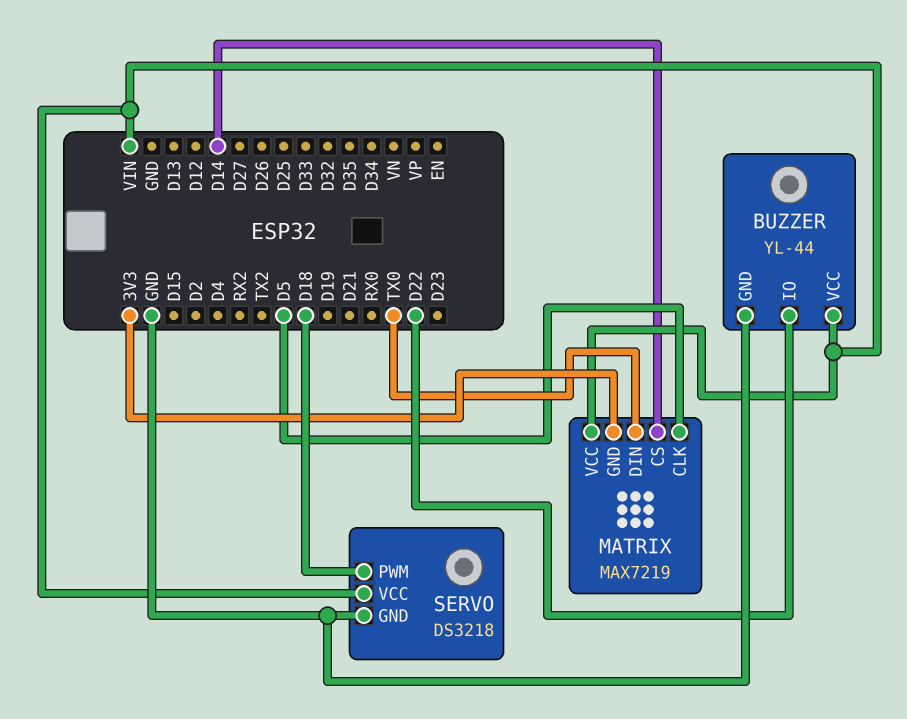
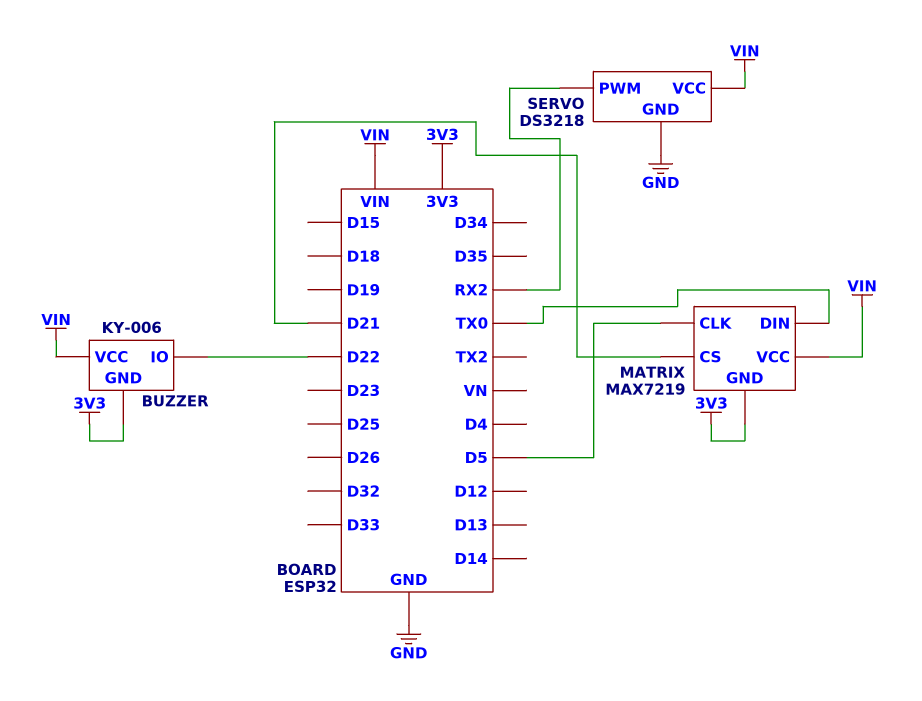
BUZZER: YL-44 -> KY-006
BUZZER pin GND: GND -> 3V3
MATRIX pin CS: D14 -> D21
SERVO pin PWM: D18 -> RX2

